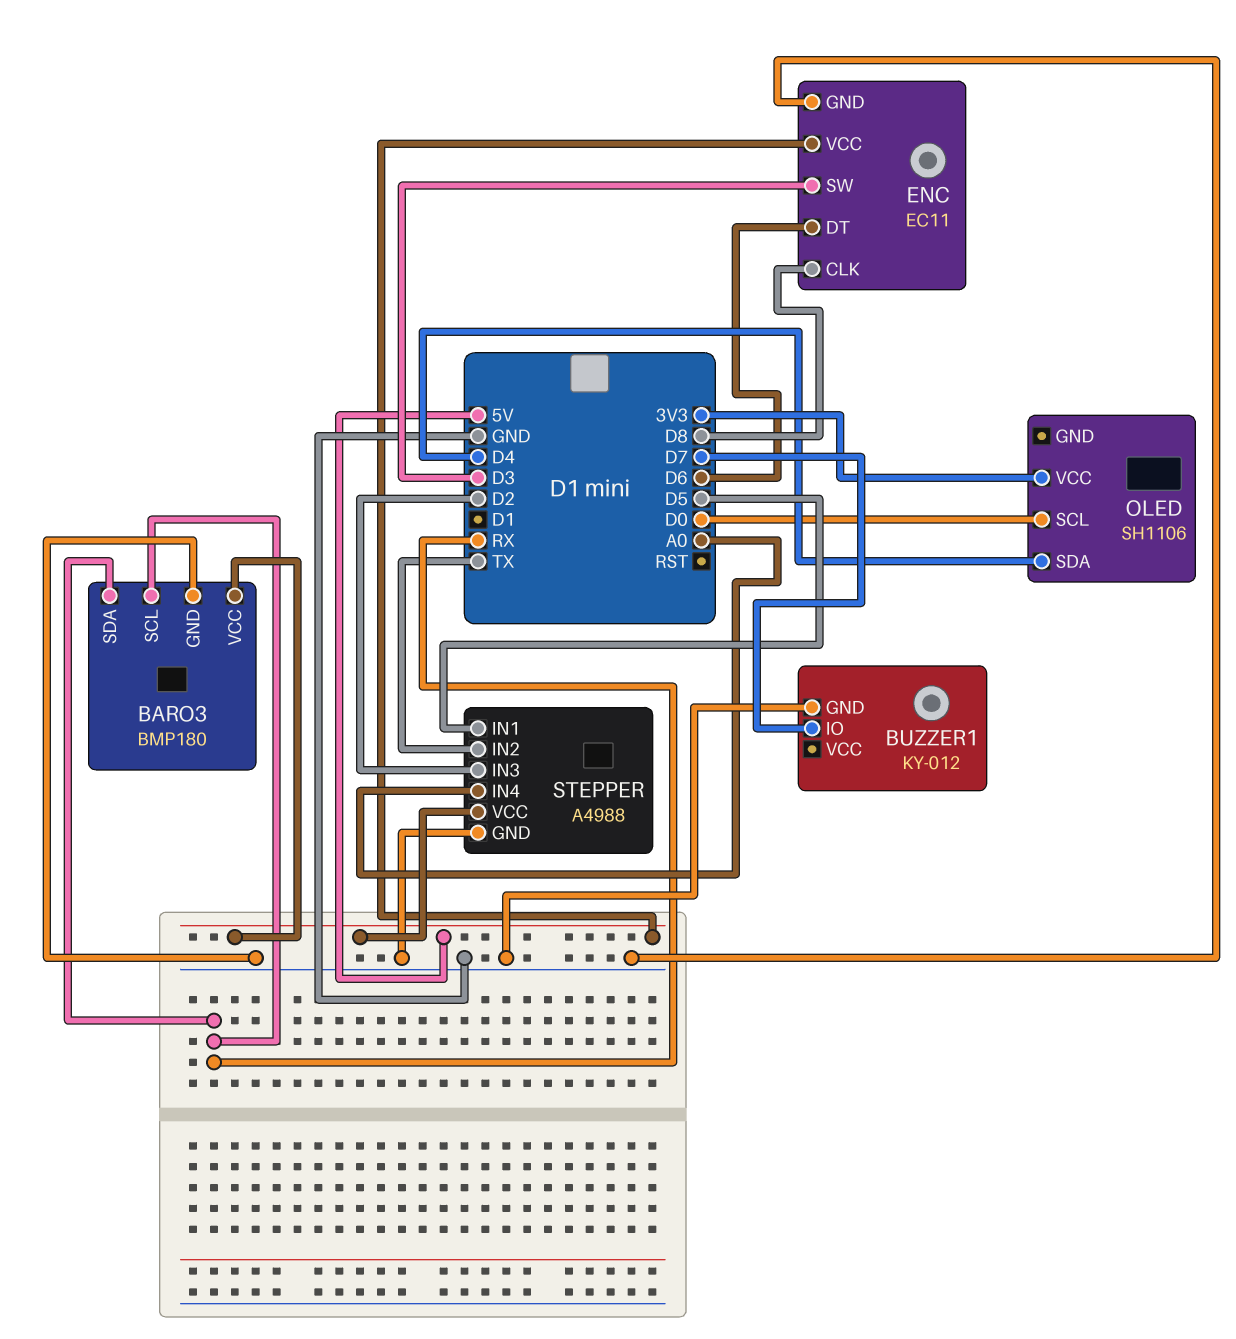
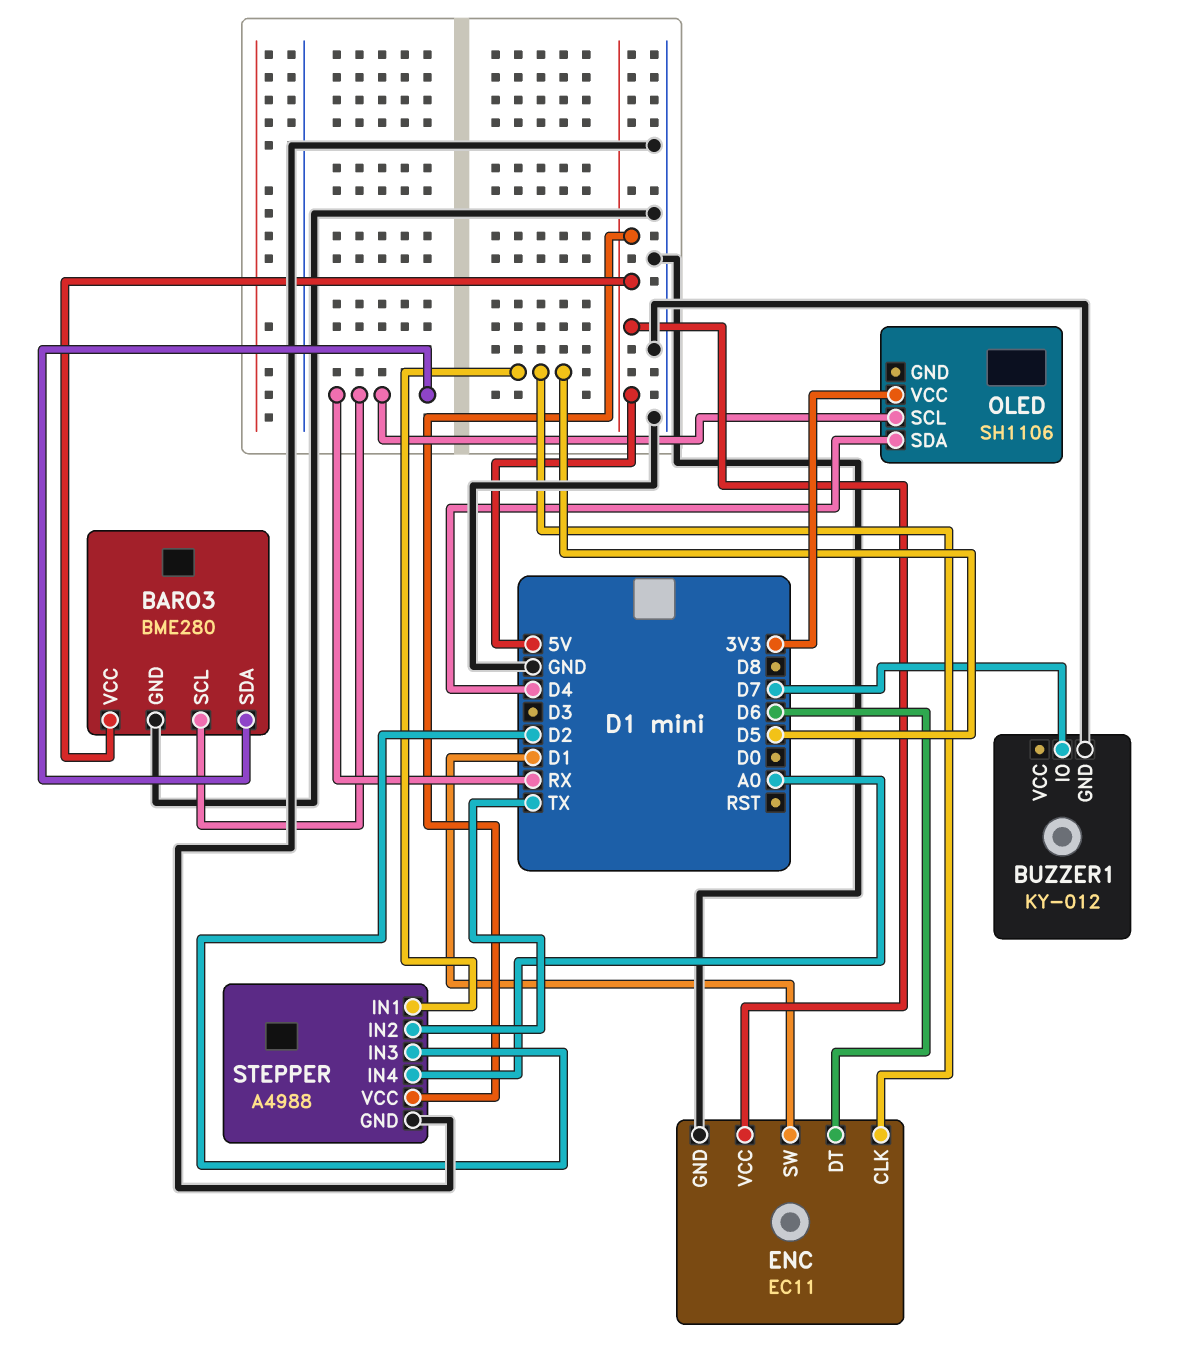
BARO3: BMP180 -> BME280
ENC pin CLK: D8 -> D5
ENC pin SW: D3 -> D1
OLED pin SCL: D0 -> RX

